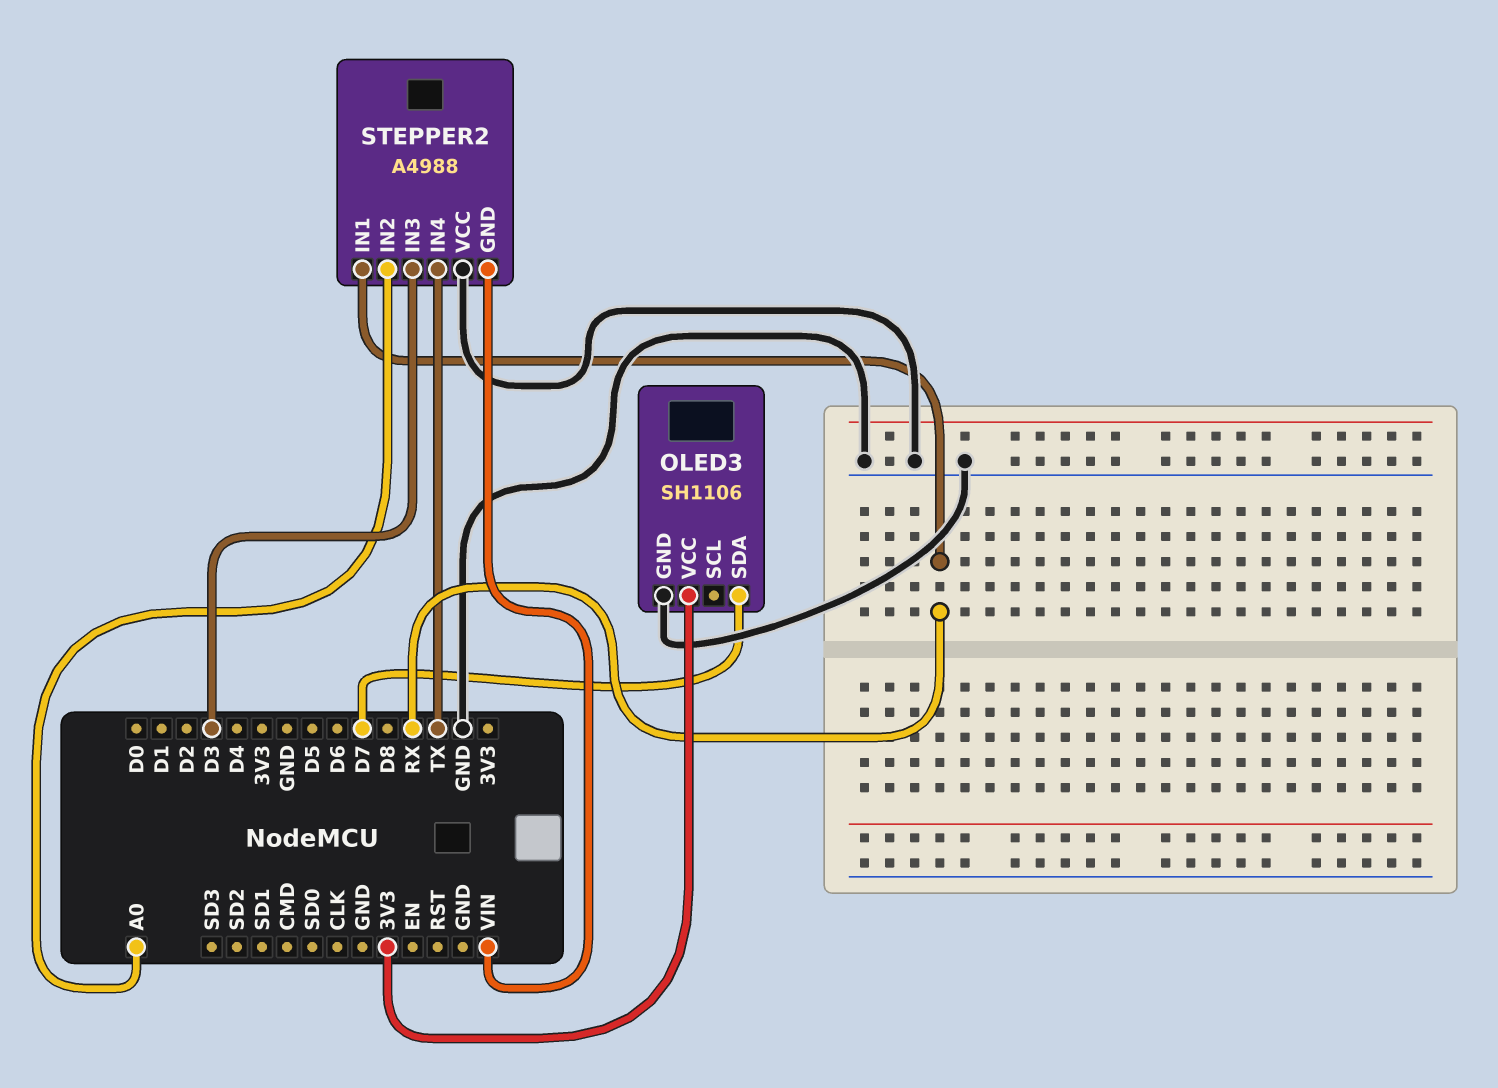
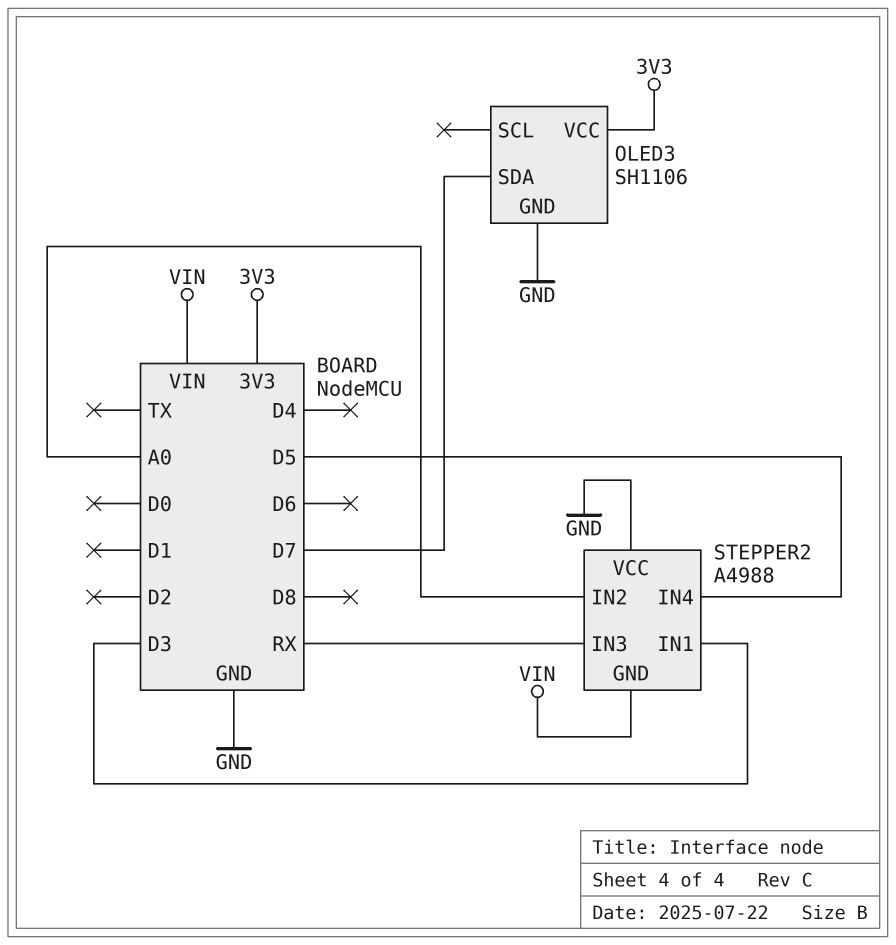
STEPPER2 pin IN1: RX -> D3
STEPPER2 pin IN3: D3 -> RX
STEPPER2 pin IN4: TX -> D5

